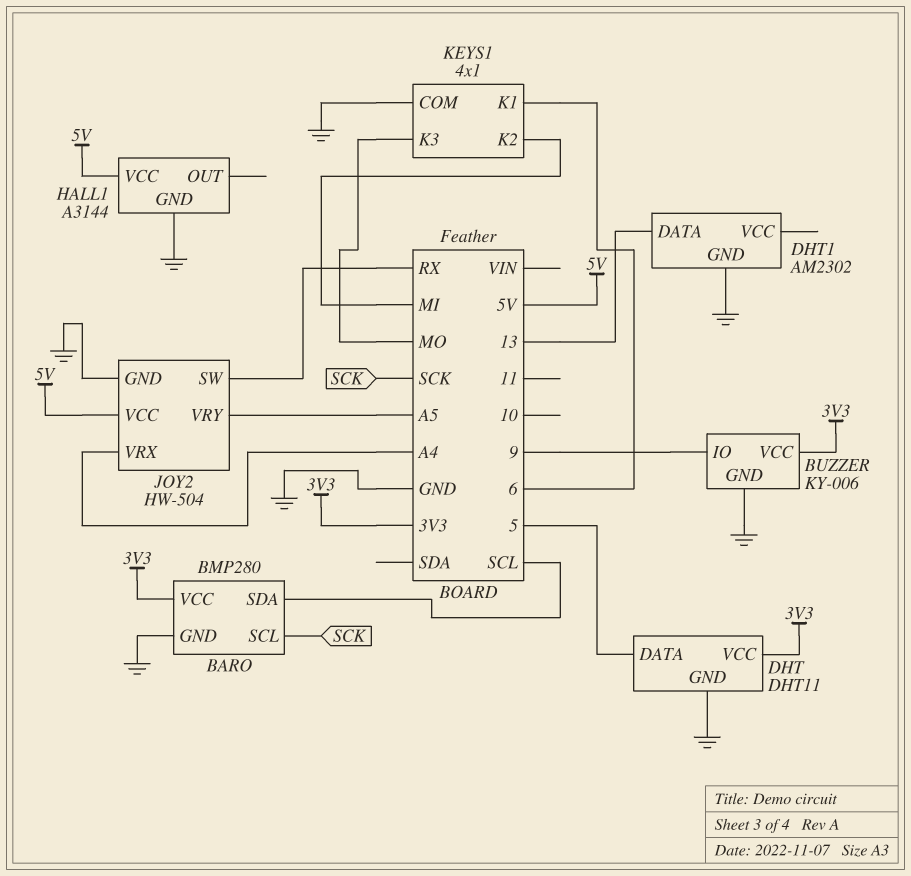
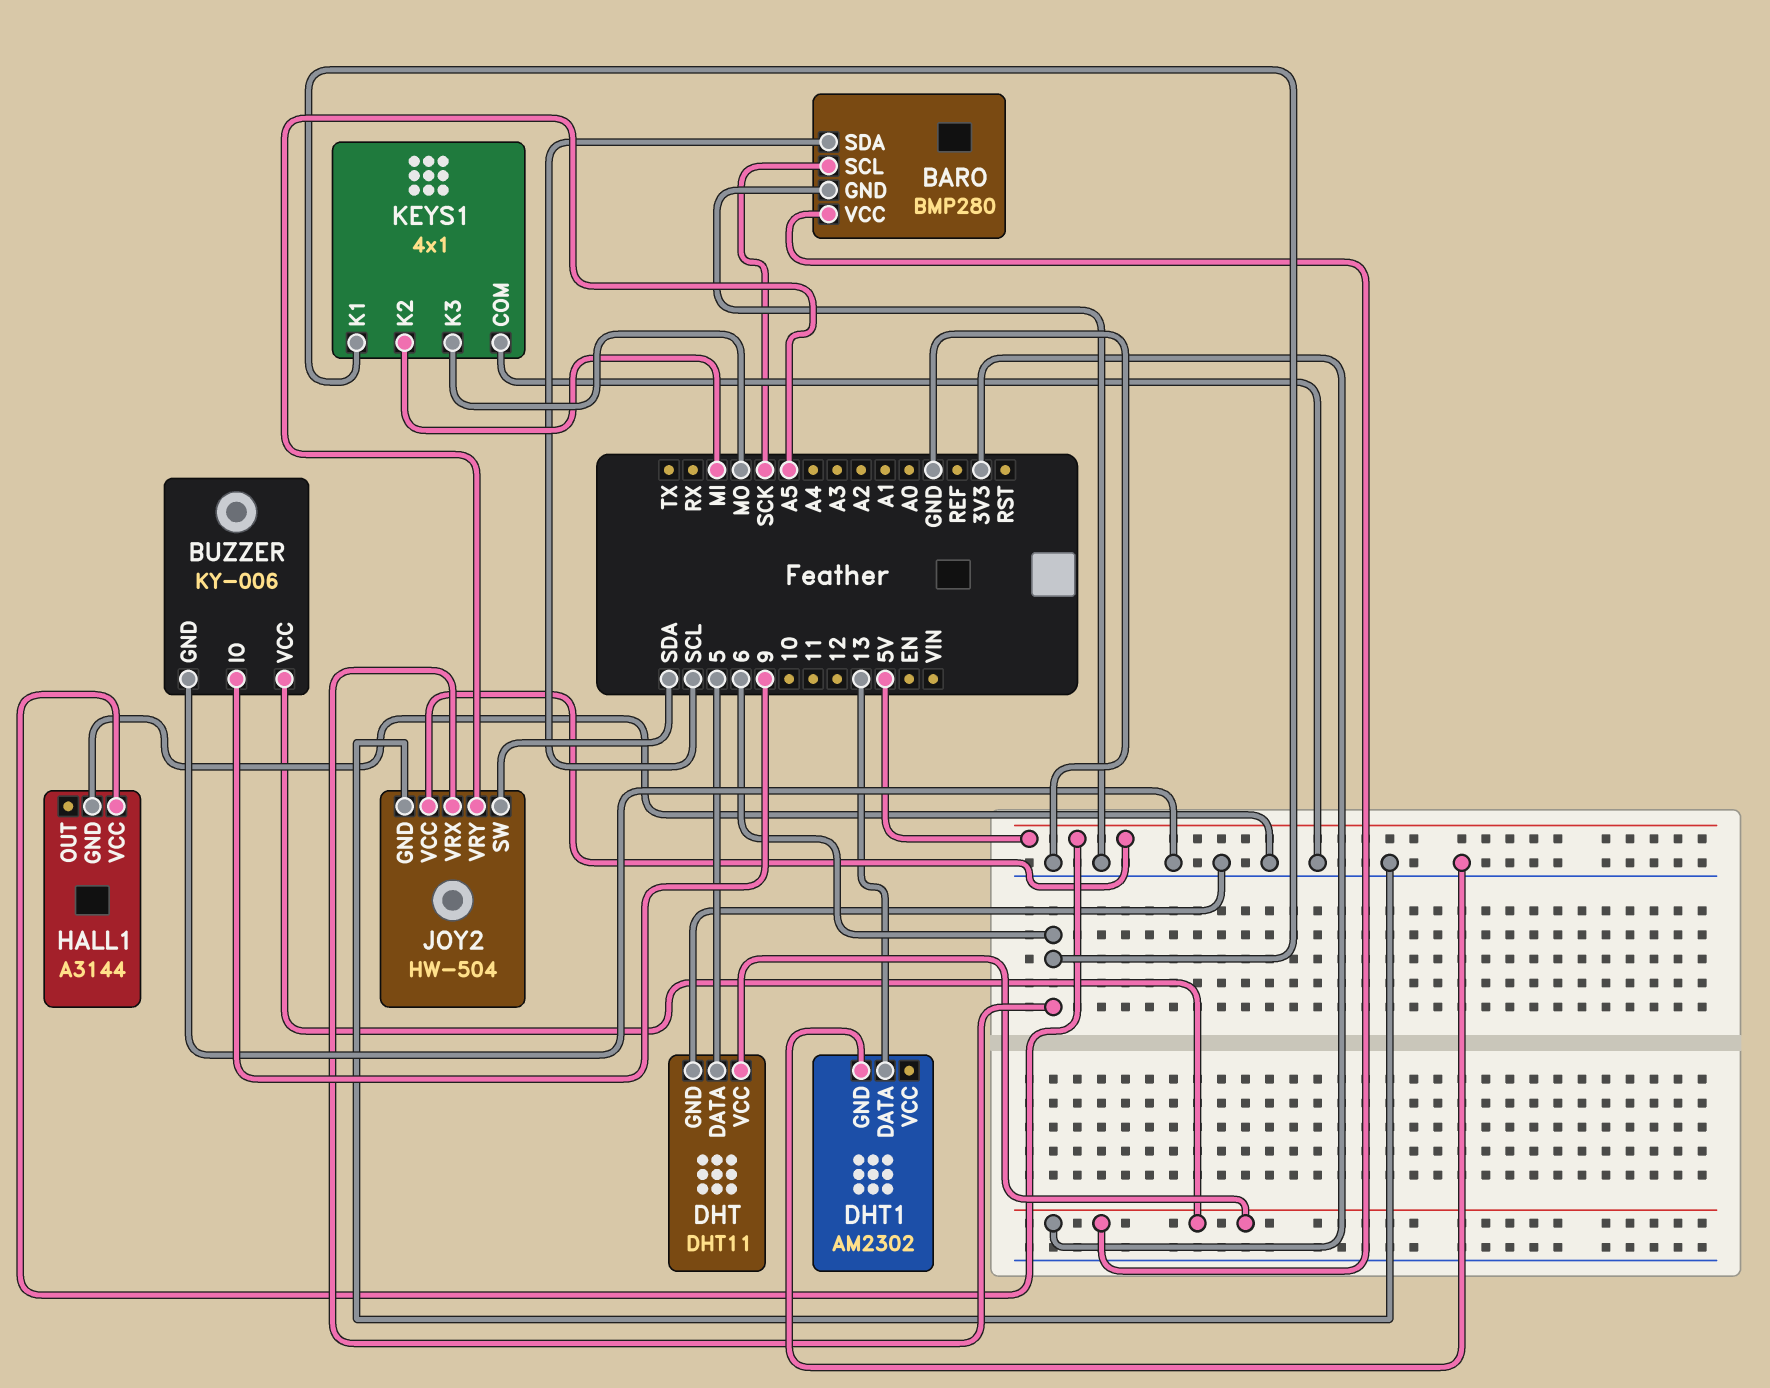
JOY2 pin SW: RX -> SDA
JOY2 pin VRX: A4 -> 6

